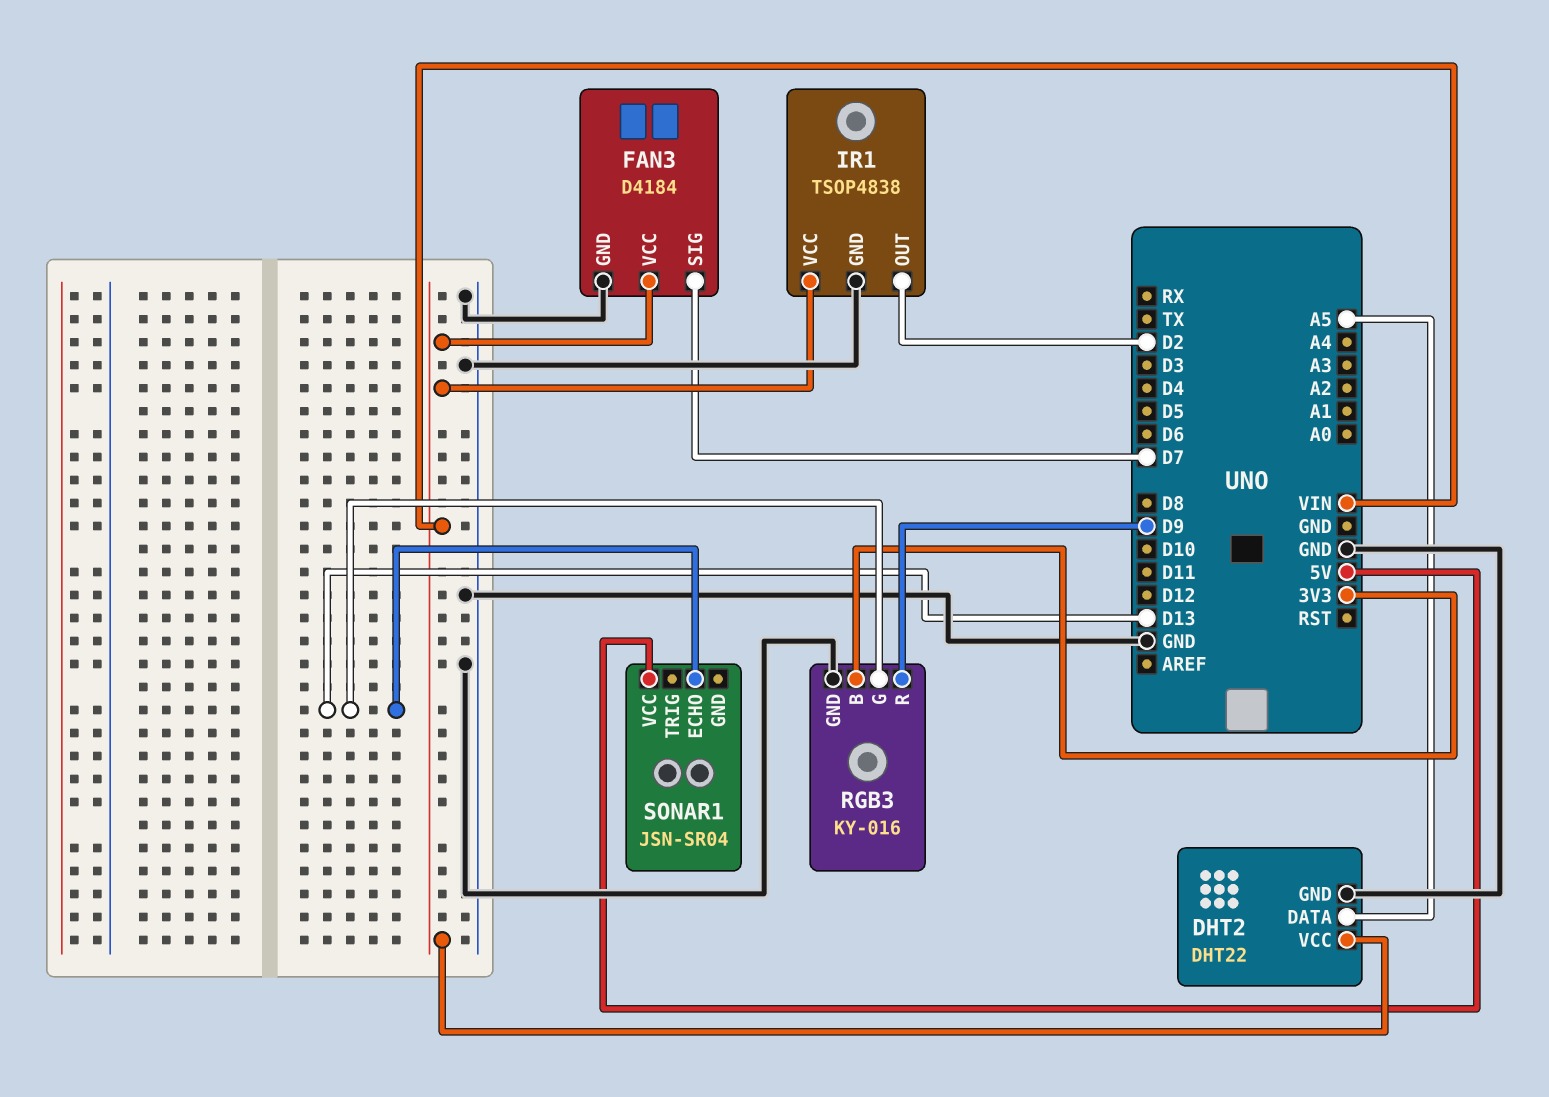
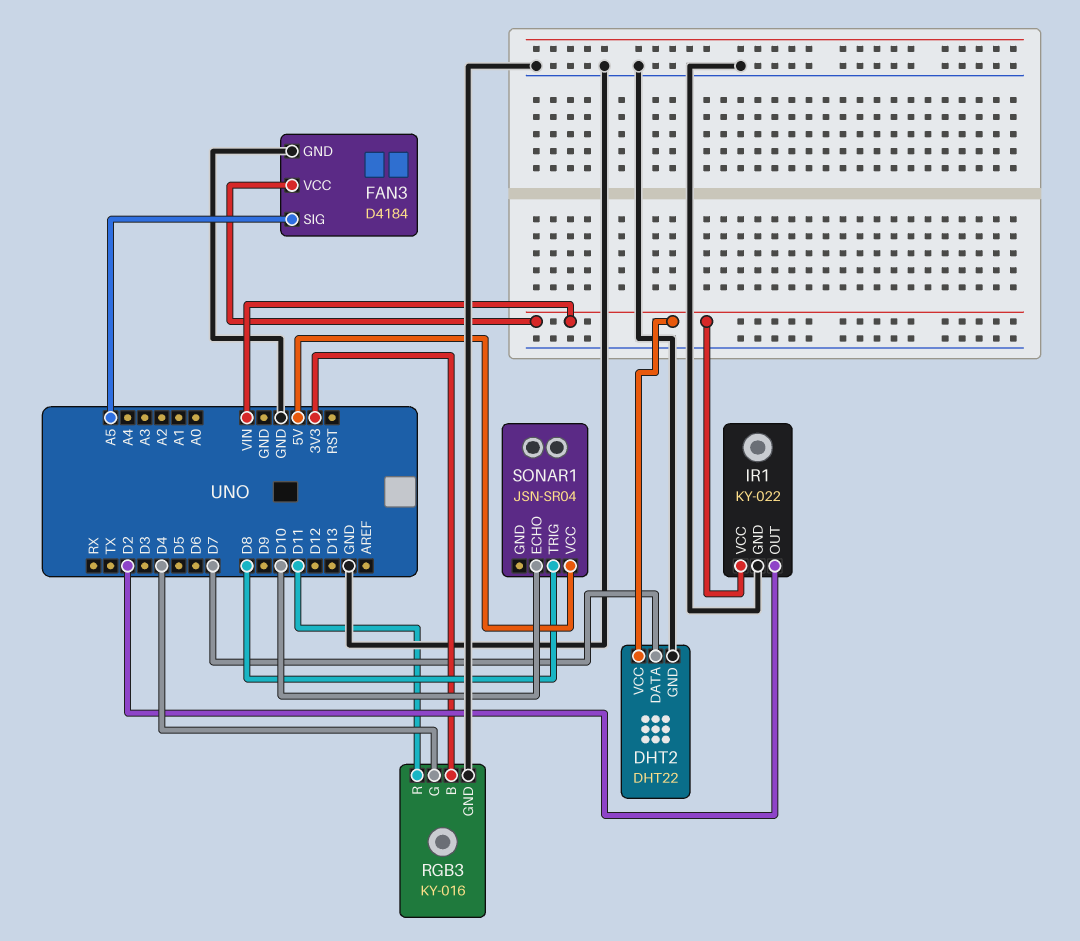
DHT2 pin DATA: A5 -> D7
FAN3 pin SIG: D7 -> A5
IR1: TSOP4838 -> KY-022
RGB3 pin G: D13 -> D4
RGB3 pin R: D9 -> D11
SONAR1 pin ECHO: D13 -> D10
SONAR1 pin TRIG: none -> D8

